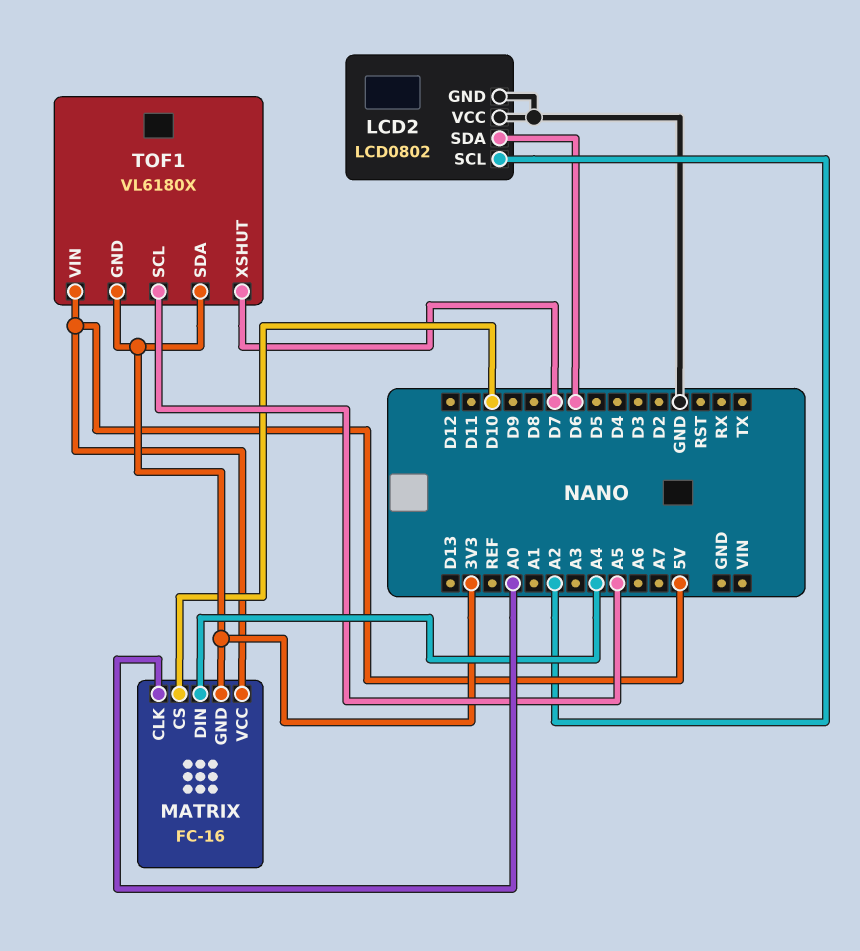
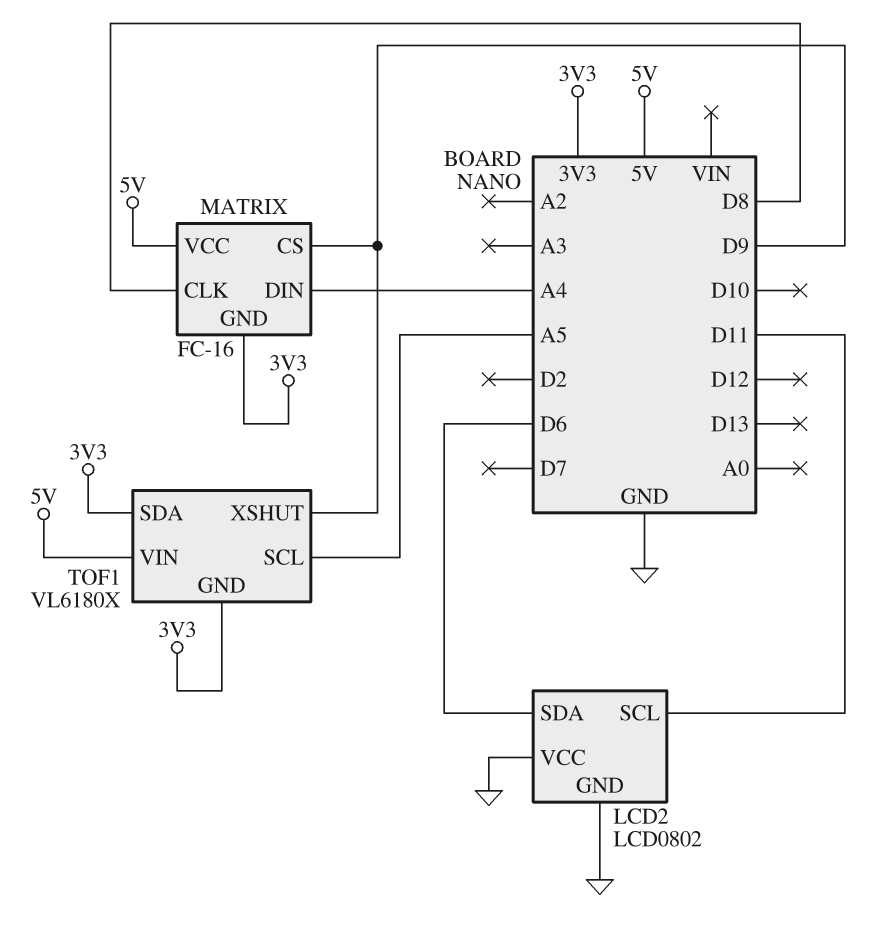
LCD2 pin SCL: A2 -> D11
MATRIX pin CLK: A0 -> D8
MATRIX pin CS: D10 -> D9
TOF1 pin XSHUT: D7 -> D9

